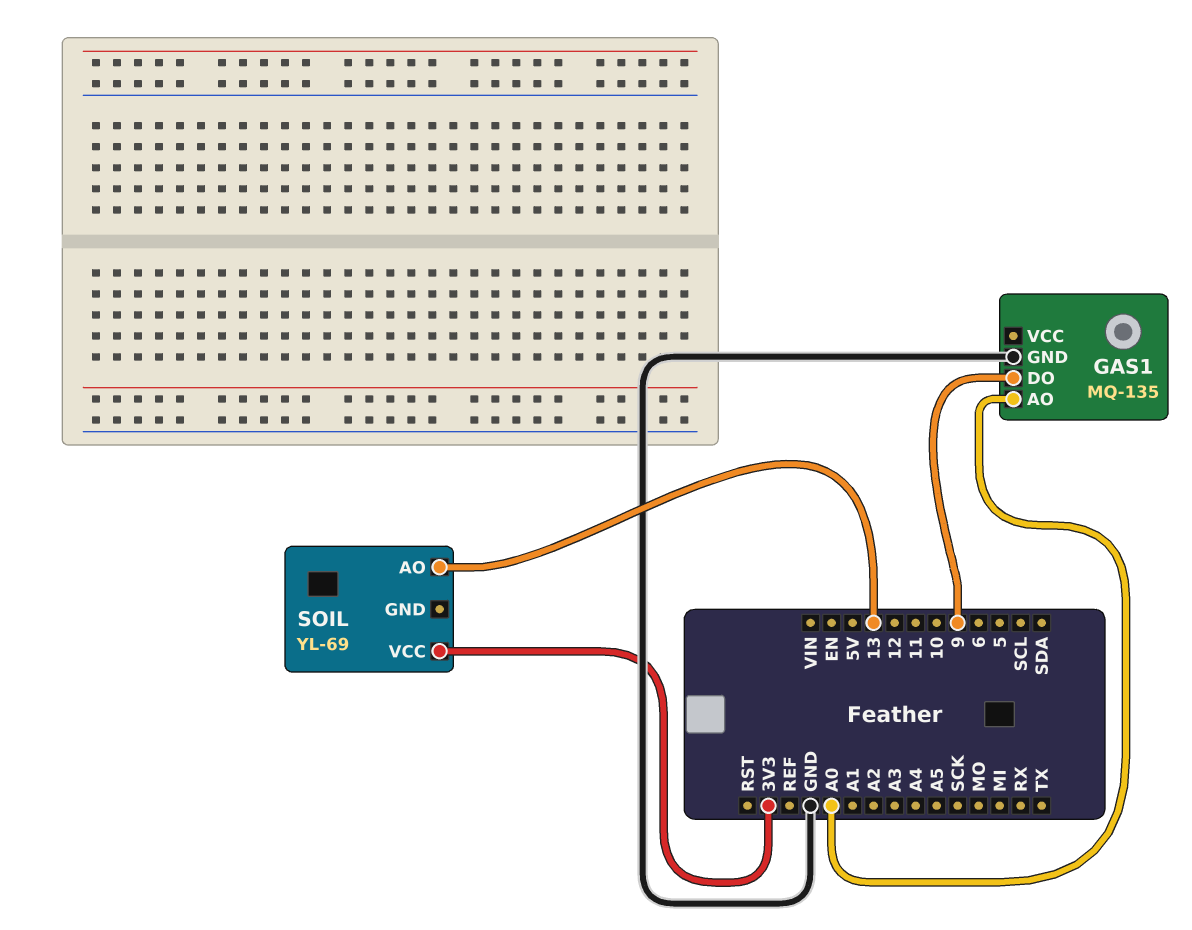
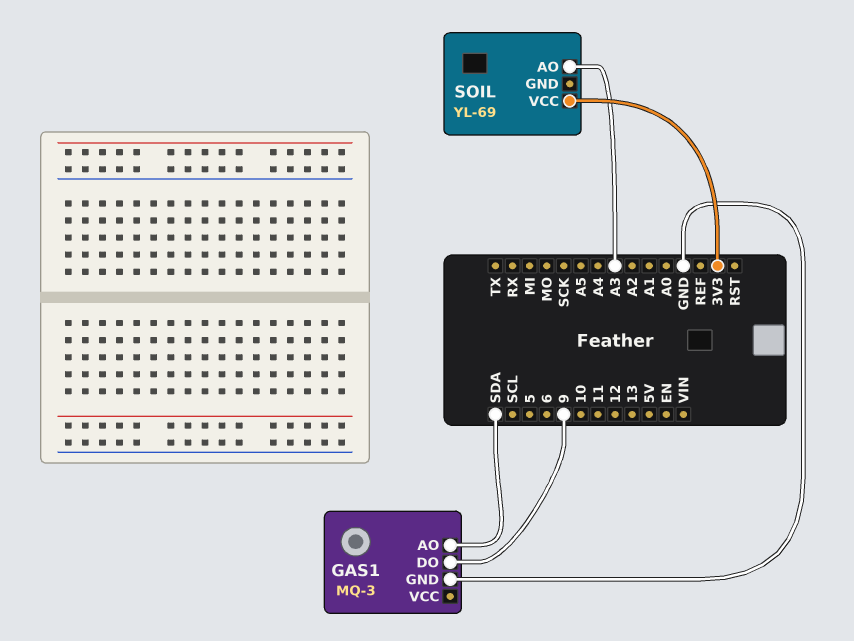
GAS1: MQ-135 -> MQ-3
GAS1 pin AO: A0 -> SDA
SOIL pin AO: 13 -> A3

